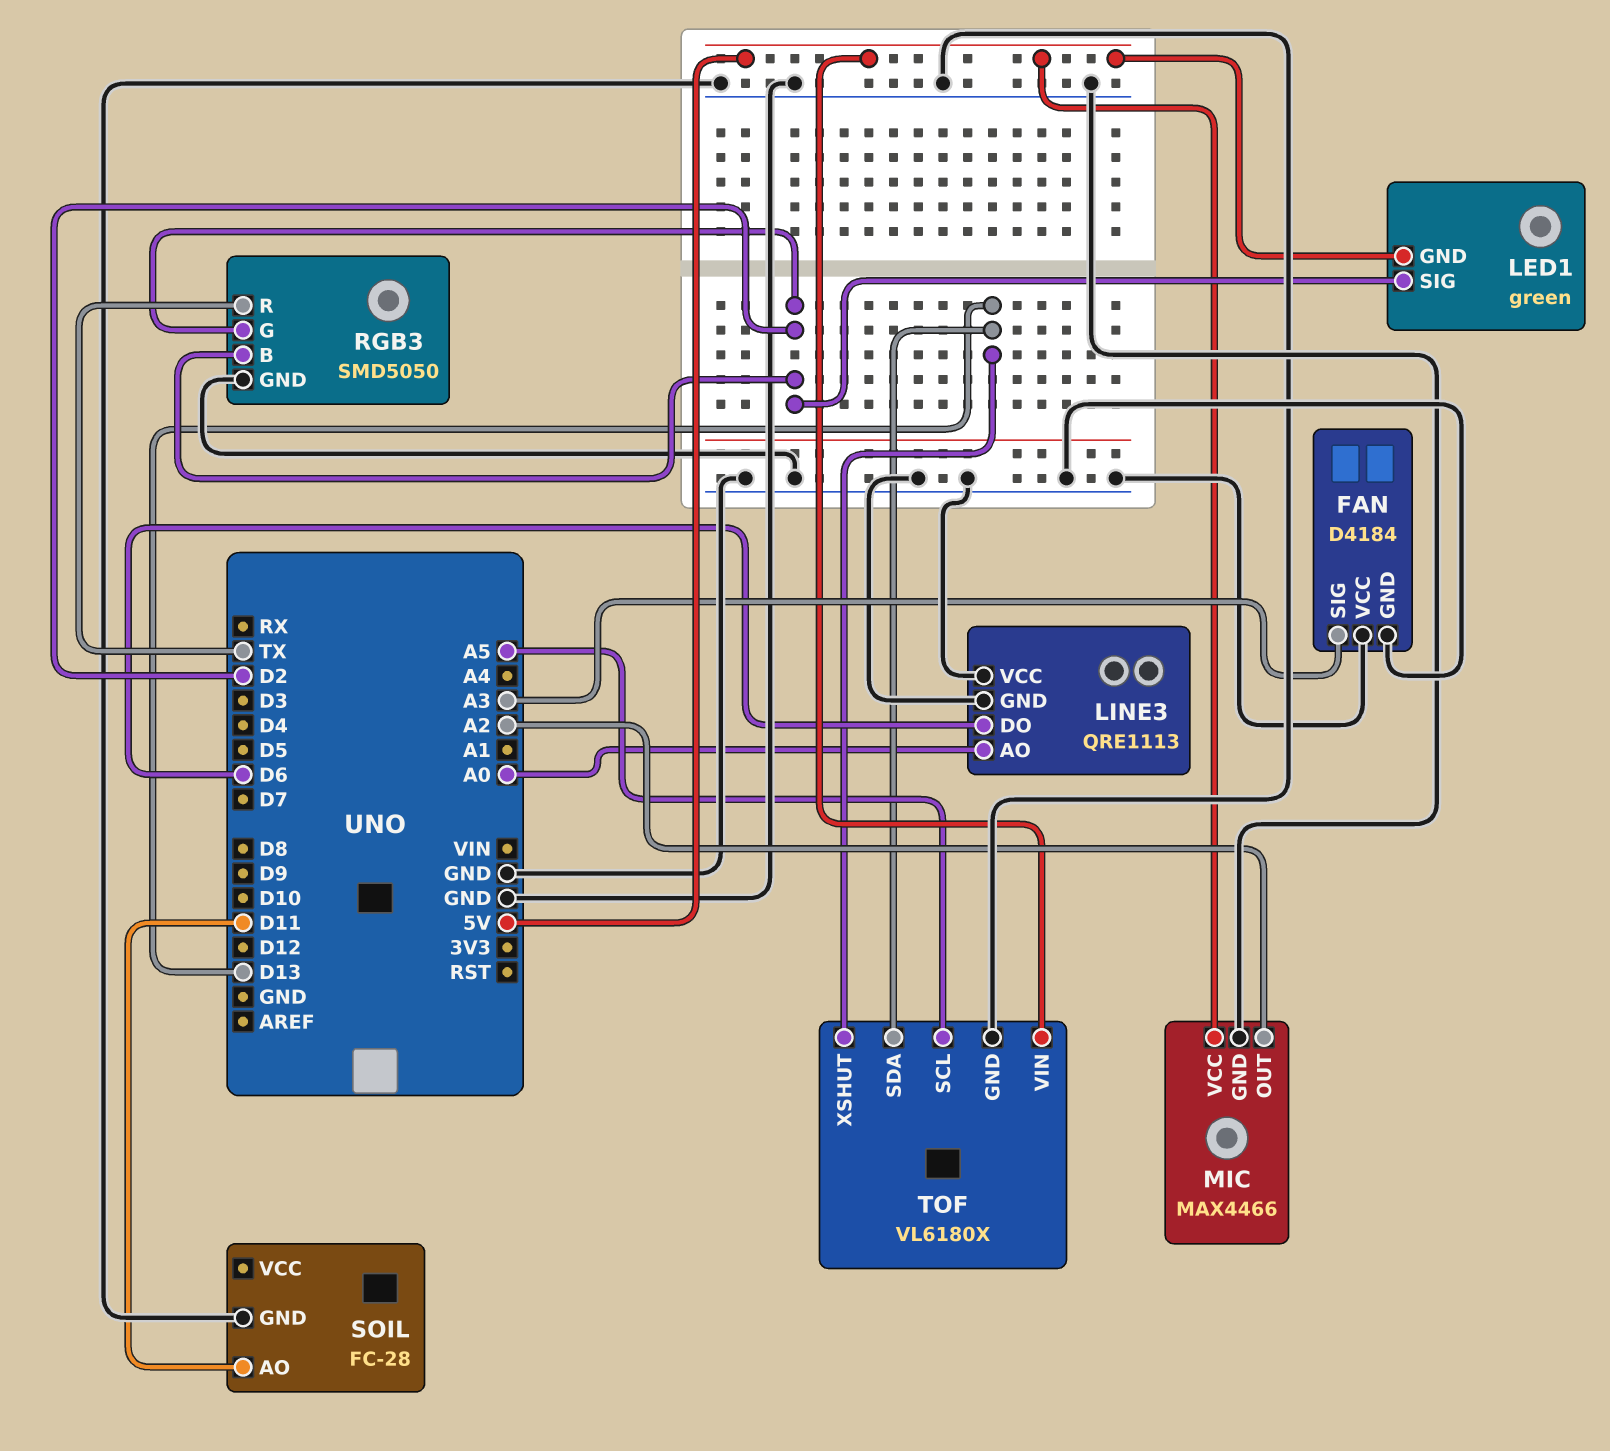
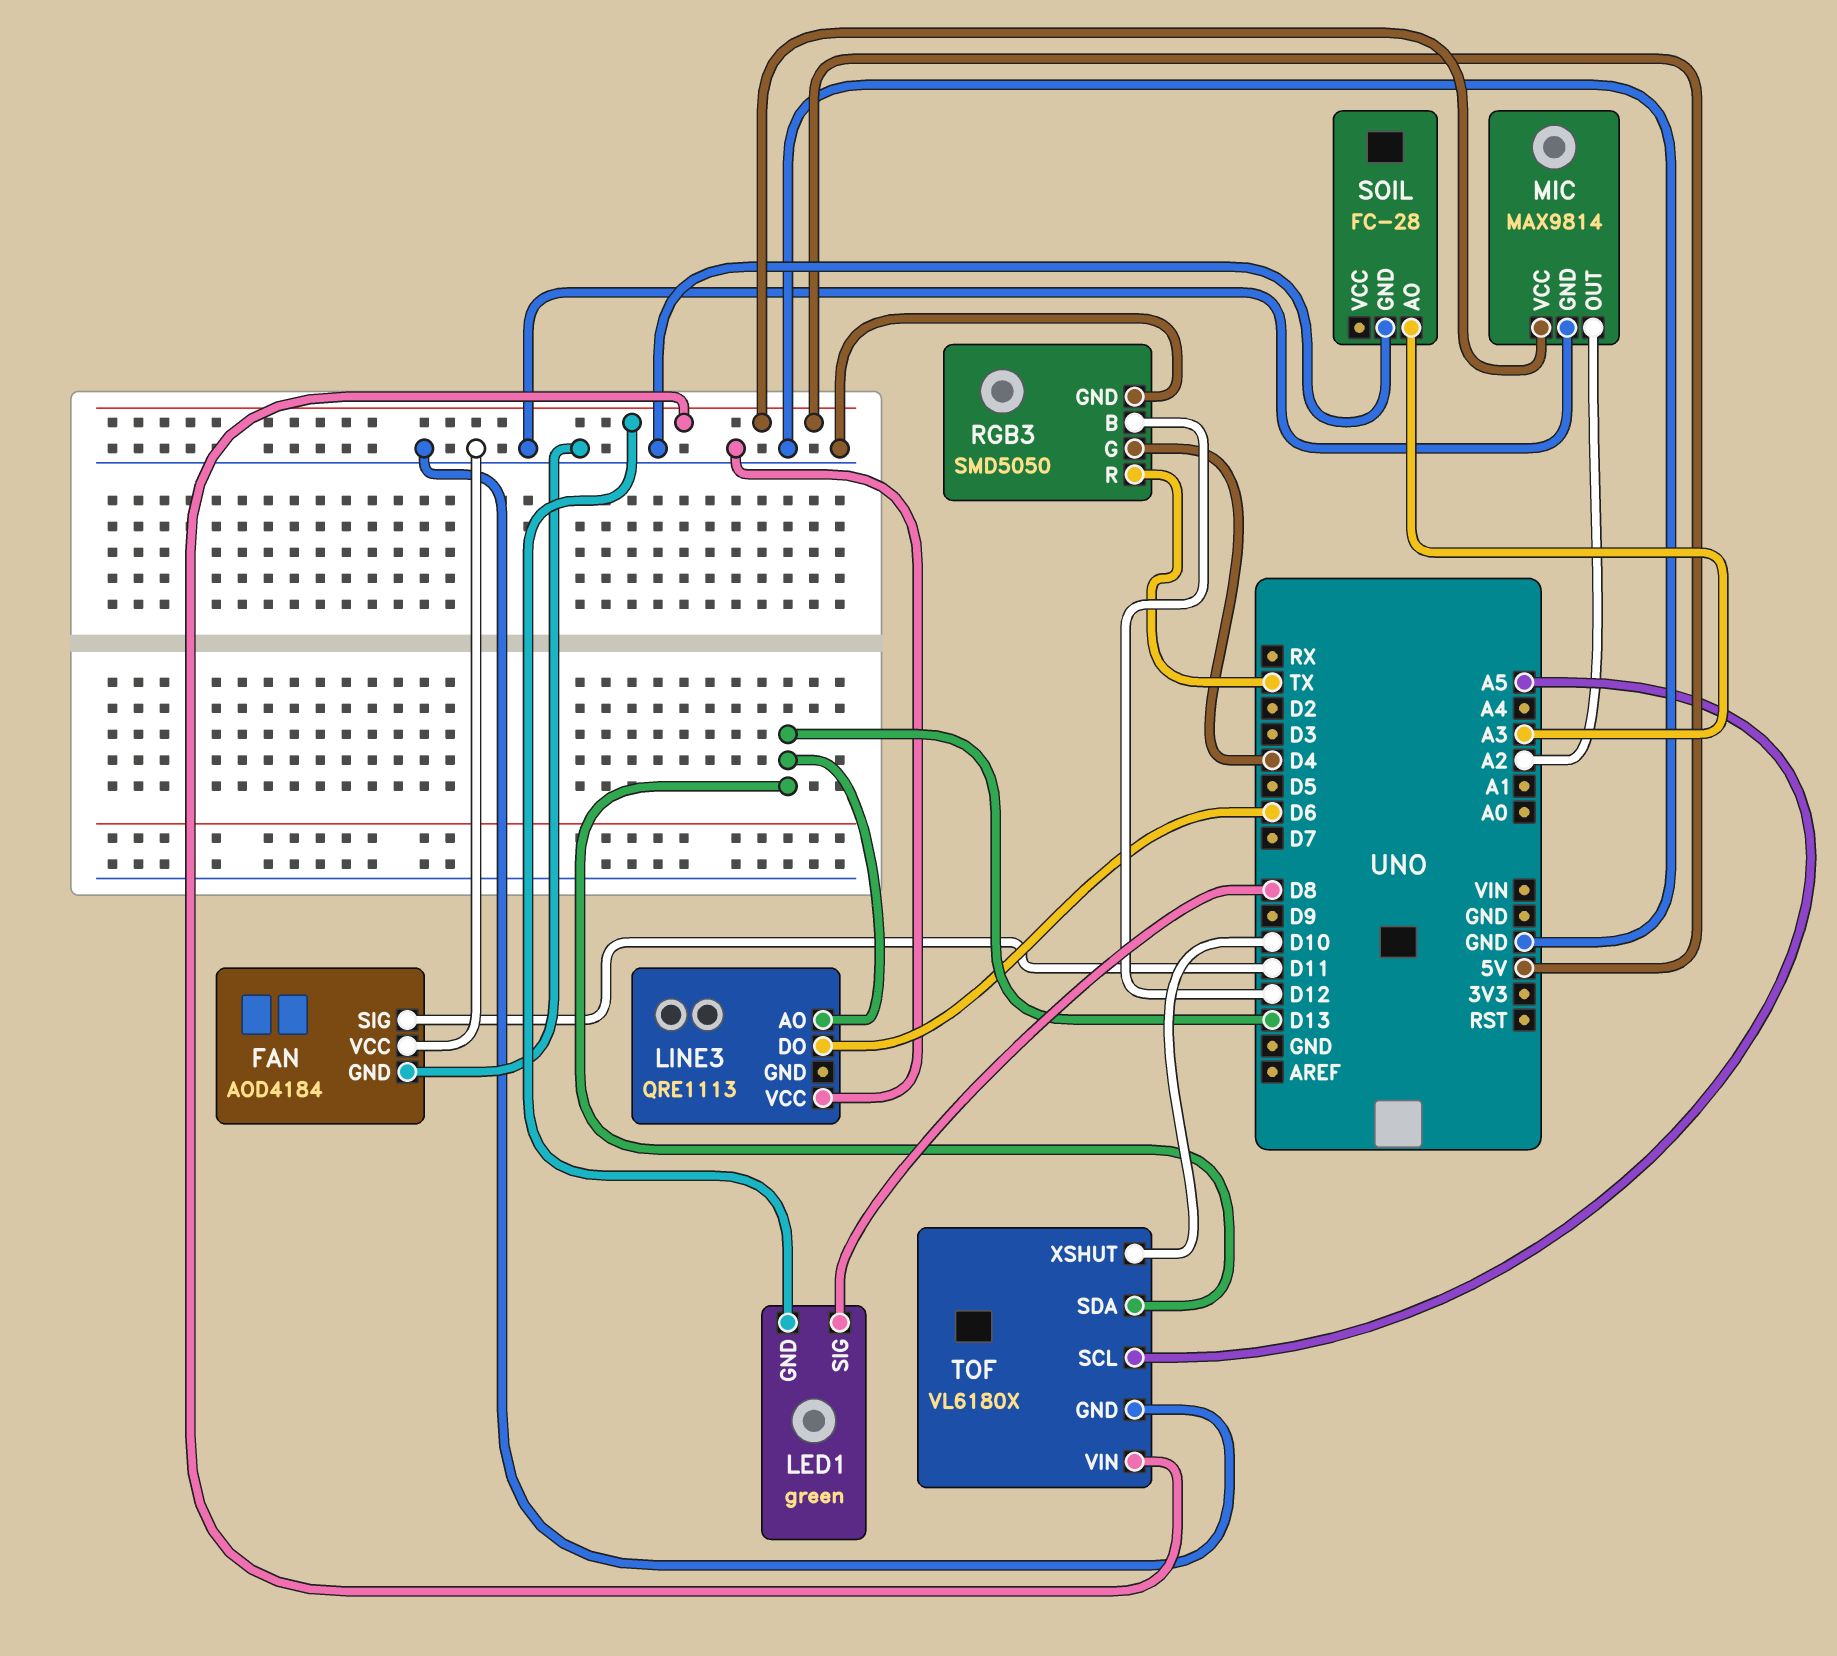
FAN: D4184 -> AOD4184
FAN pin SIG: A3 -> D11
LED1 pin SIG: D2 -> D8
LINE3 pin AO: A0 -> D13
LINE3 pin GND: GND -> none
MIC: MAX4466 -> MAX9814
RGB3 pin B: D2 -> D12
RGB3 pin G: D2 -> D4
SOIL pin AO: D11 -> A3
TOF pin XSHUT: D13 -> D10

